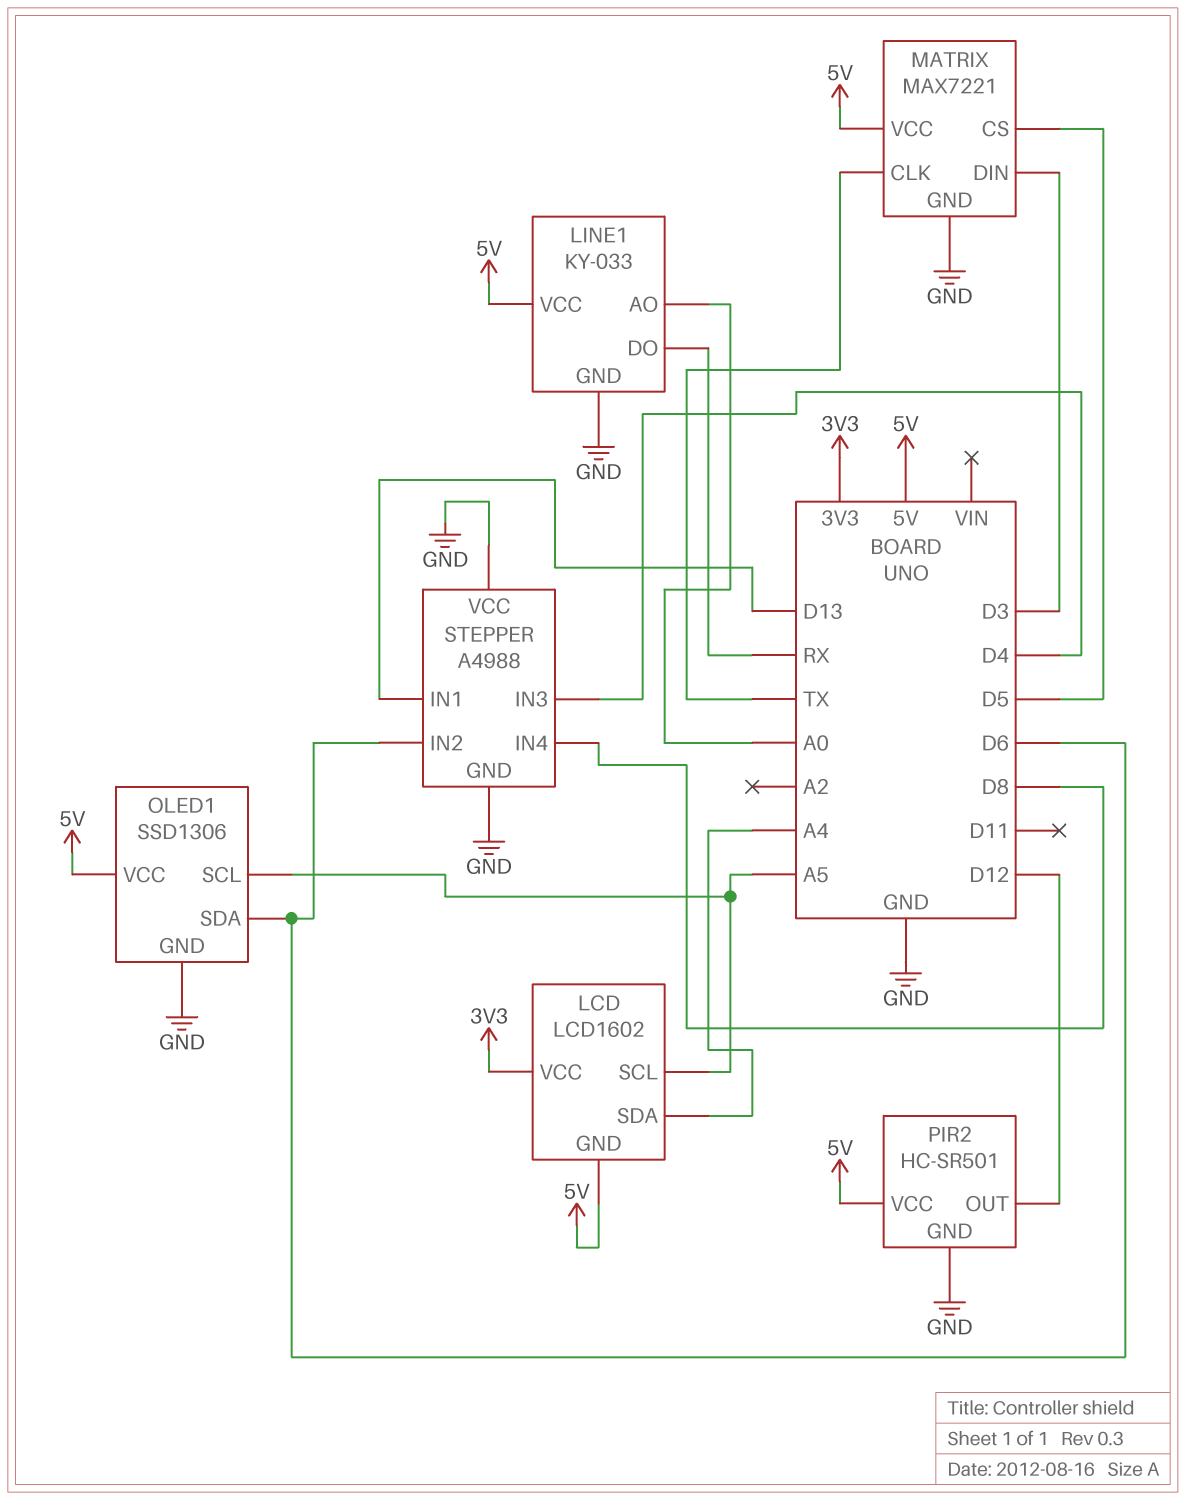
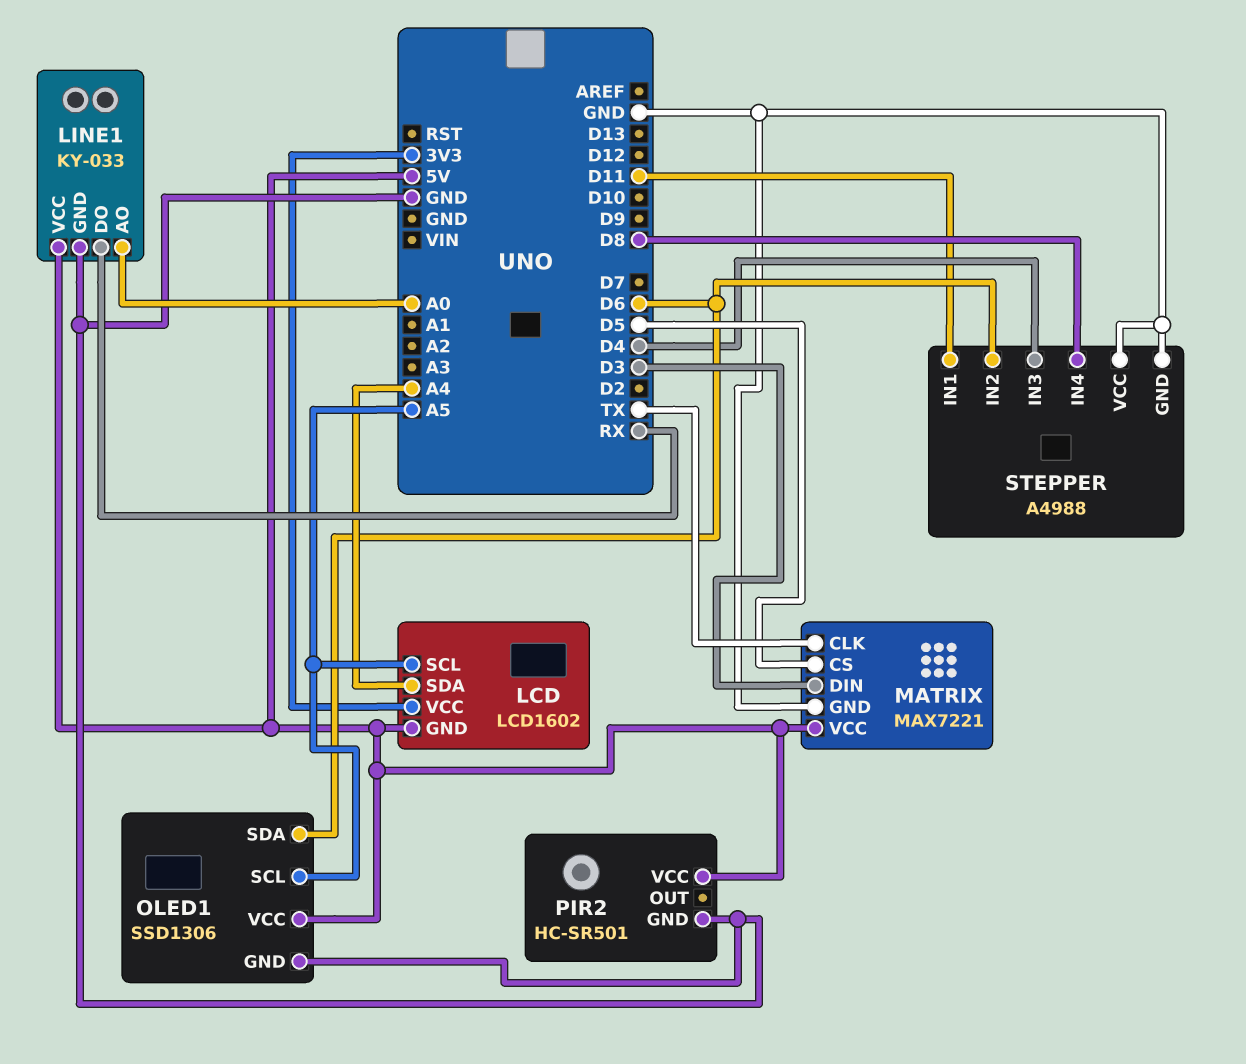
PIR2 pin OUT: D12 -> none
STEPPER pin IN1: D13 -> D11

